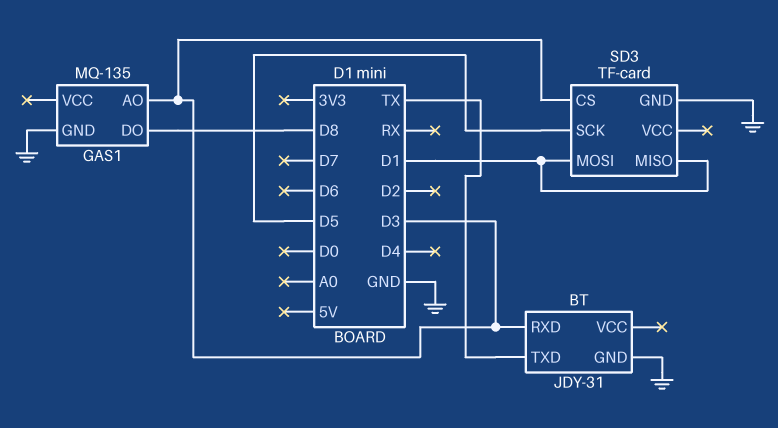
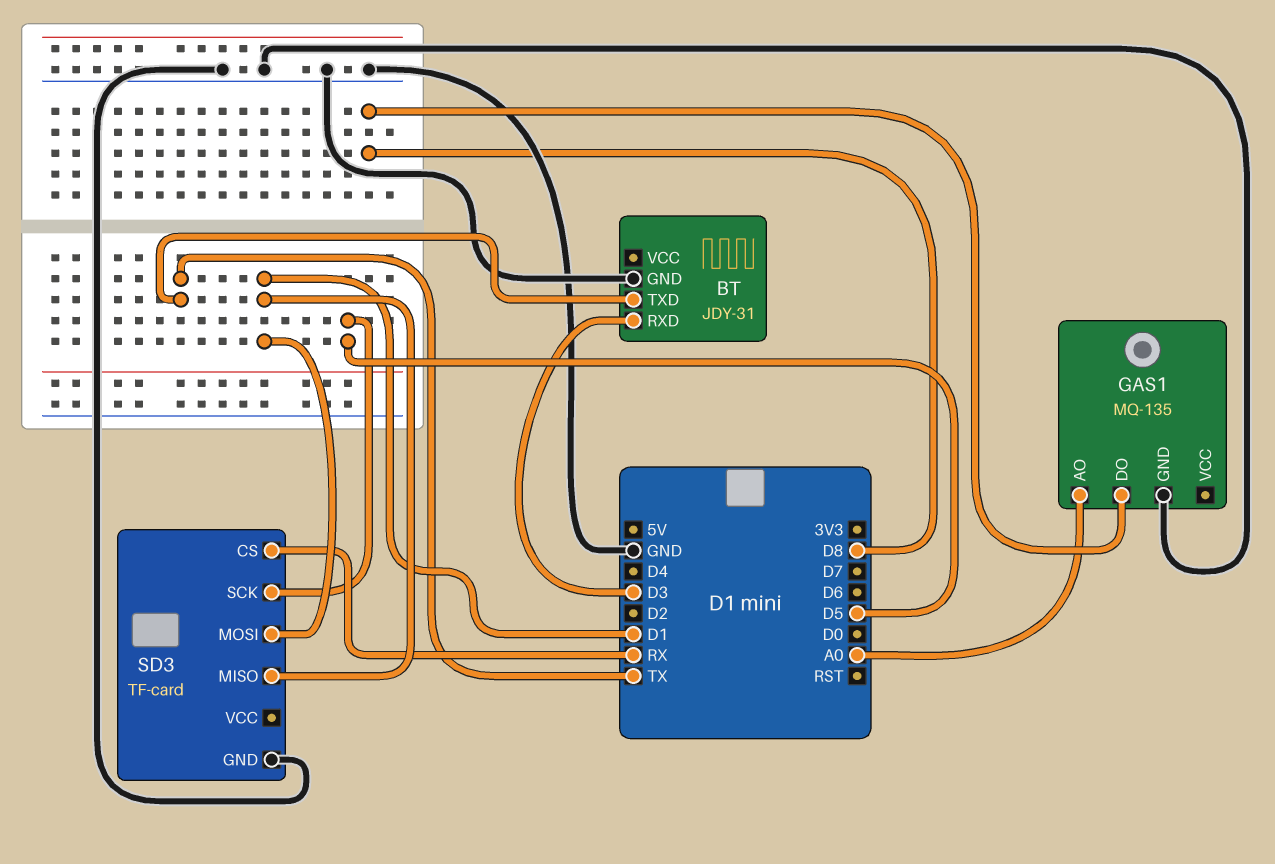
GAS1 pin AO: D3 -> A0
SD3 pin CS: D3 -> RX

